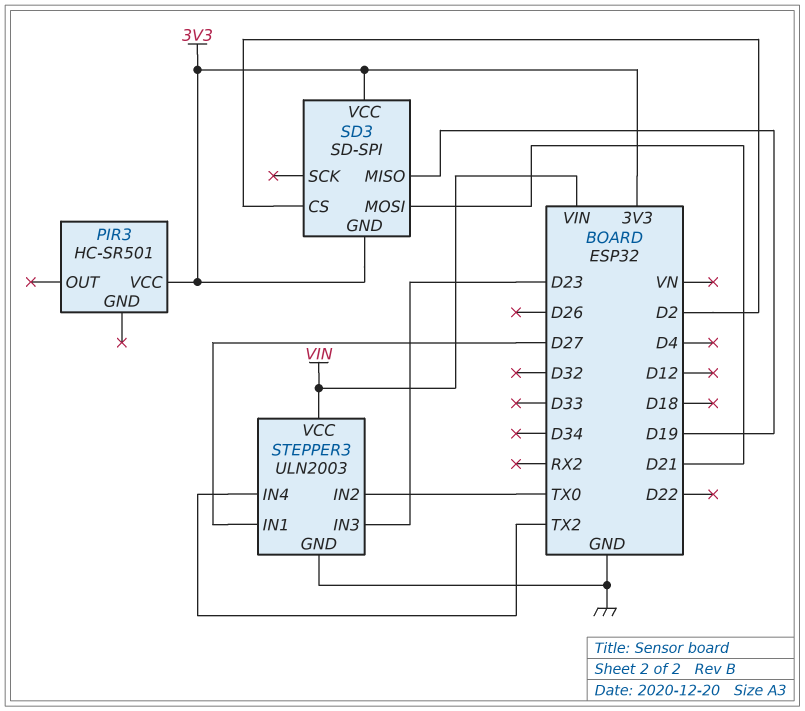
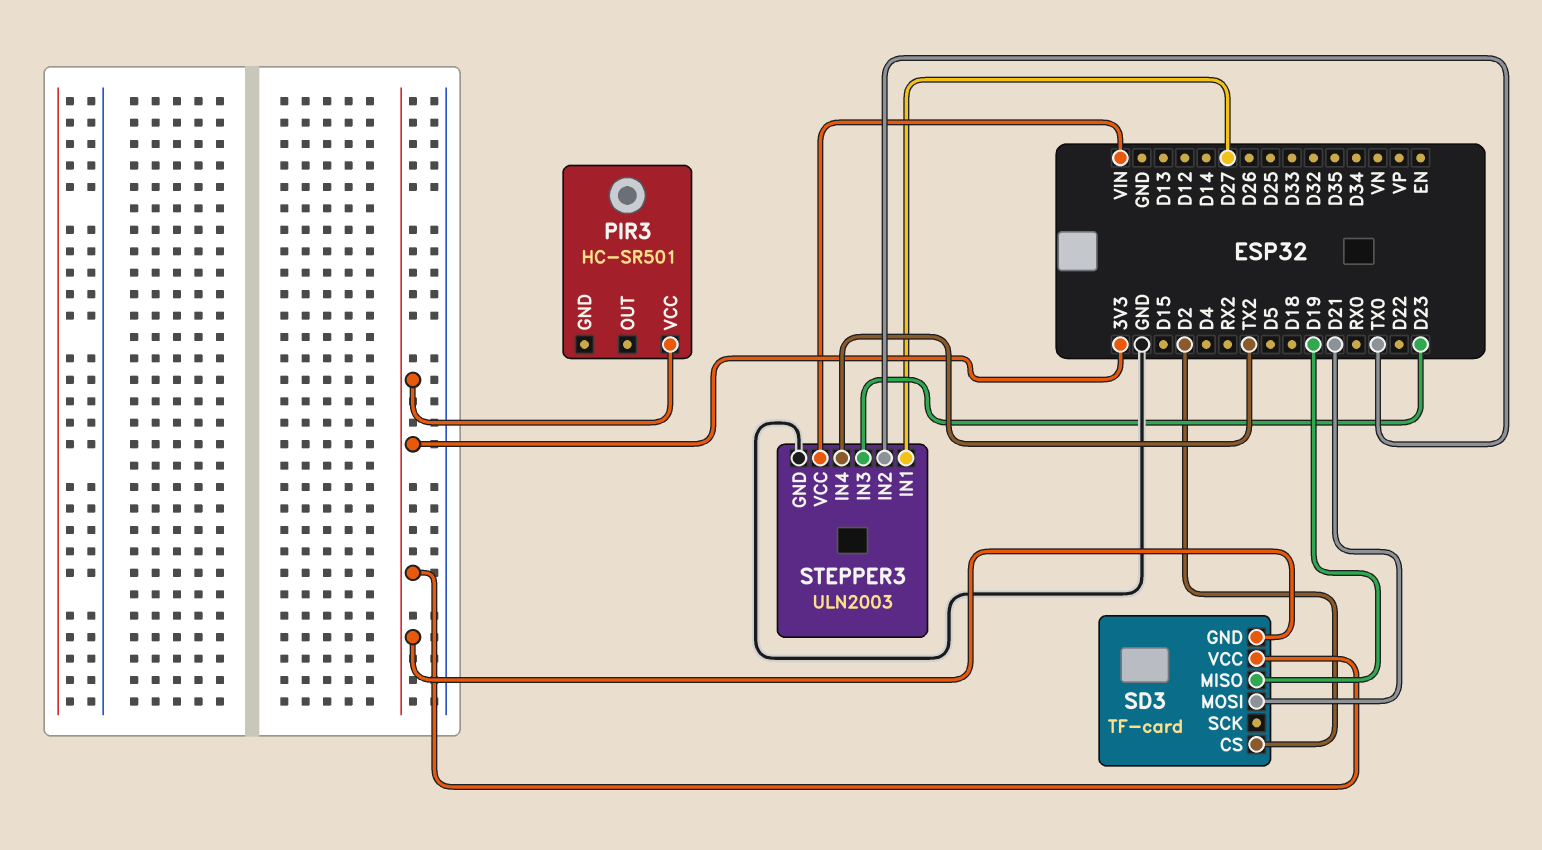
SD3: SD-SPI -> TF-card

